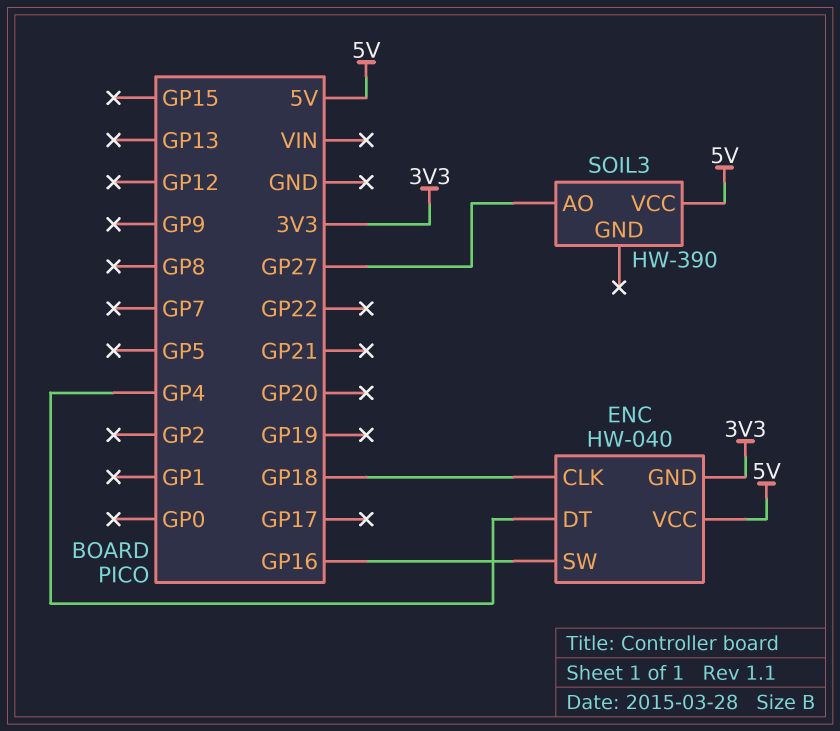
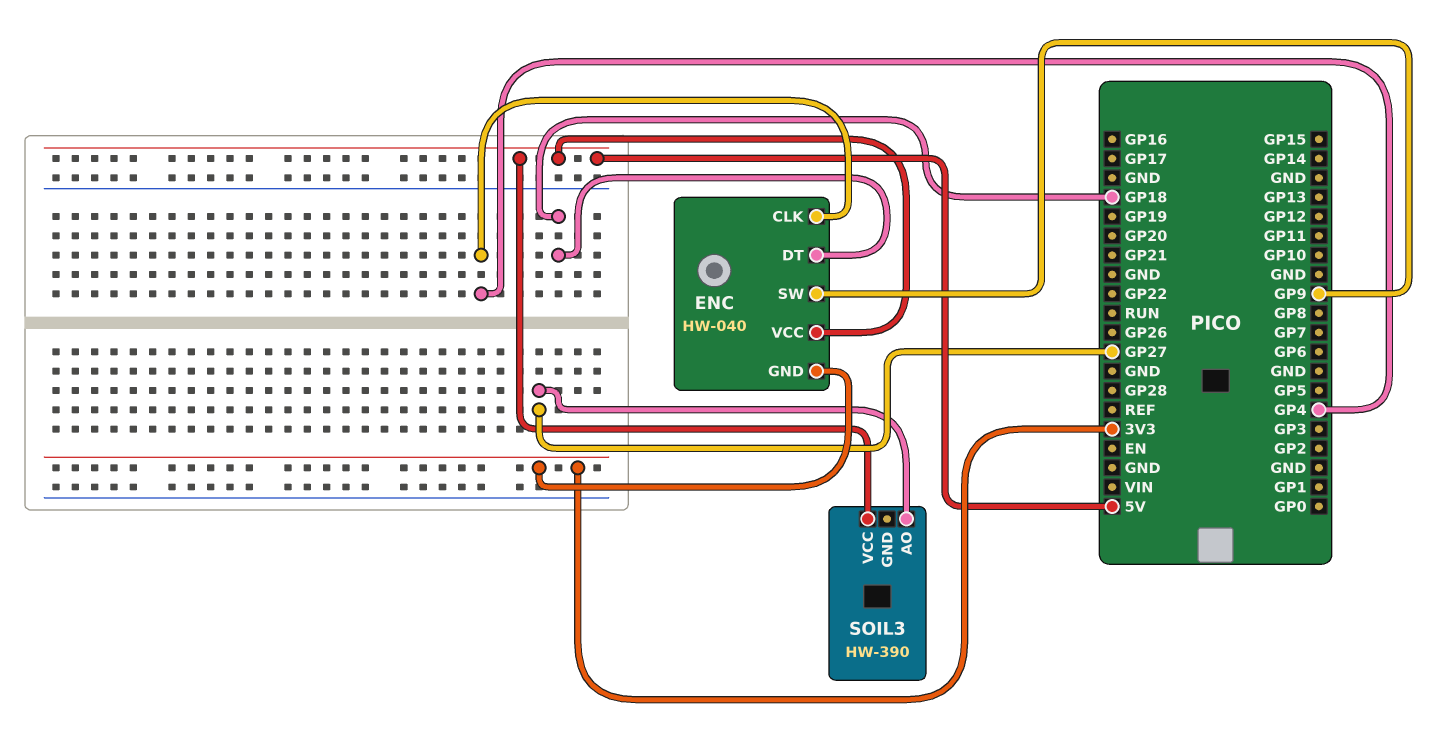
ENC pin CLK: GP18 -> GP4
ENC pin DT: GP4 -> GP18
ENC pin SW: GP16 -> GP9

